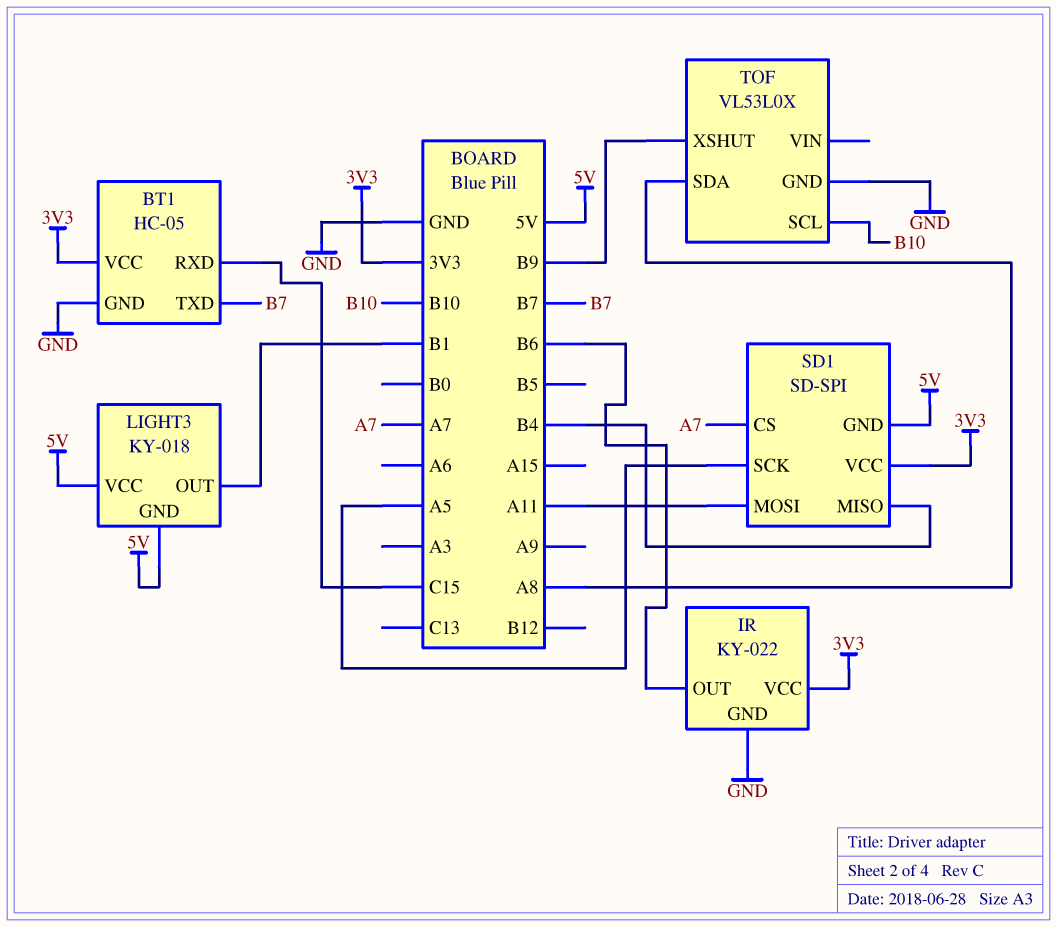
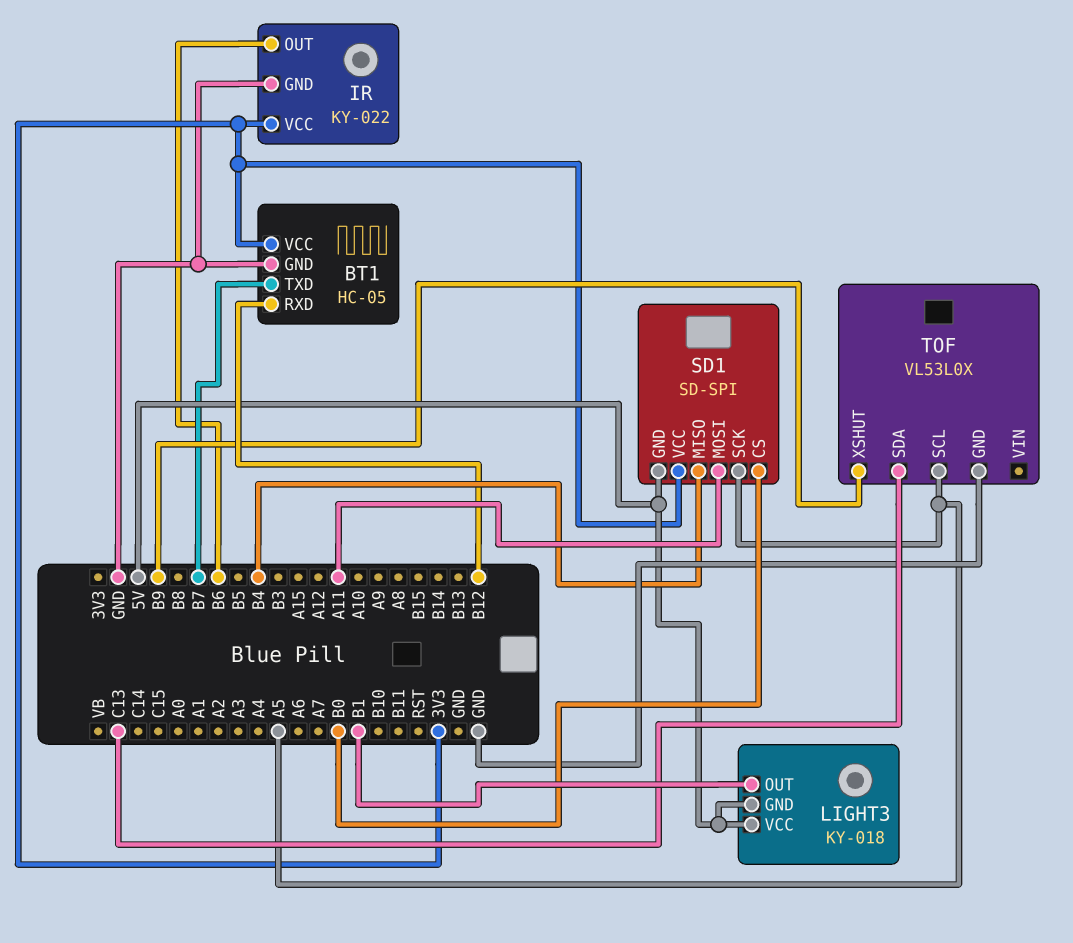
BT1 pin RXD: C15 -> B12
SD1 pin CS: A7 -> B0
TOF pin SCL: B10 -> A5
TOF pin SDA: A8 -> C13

